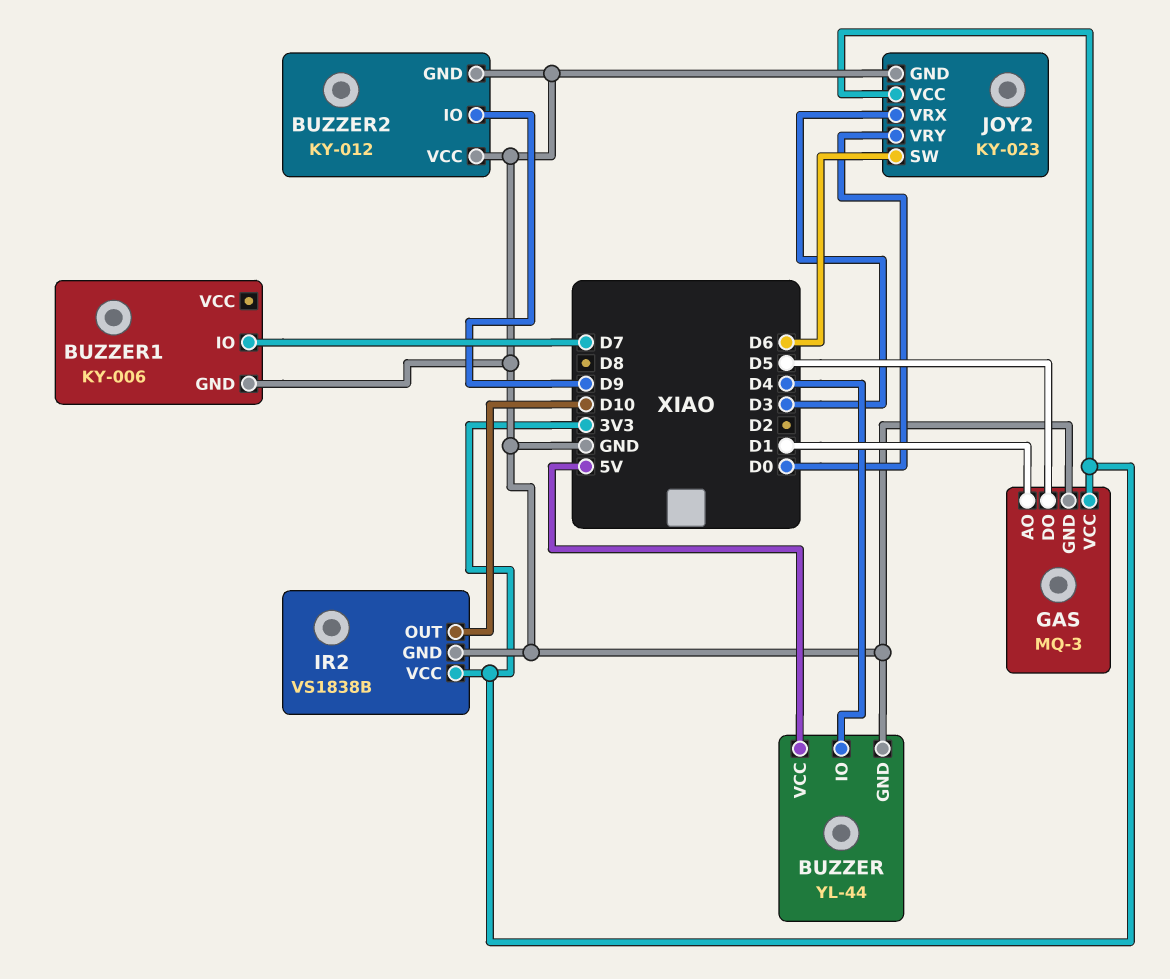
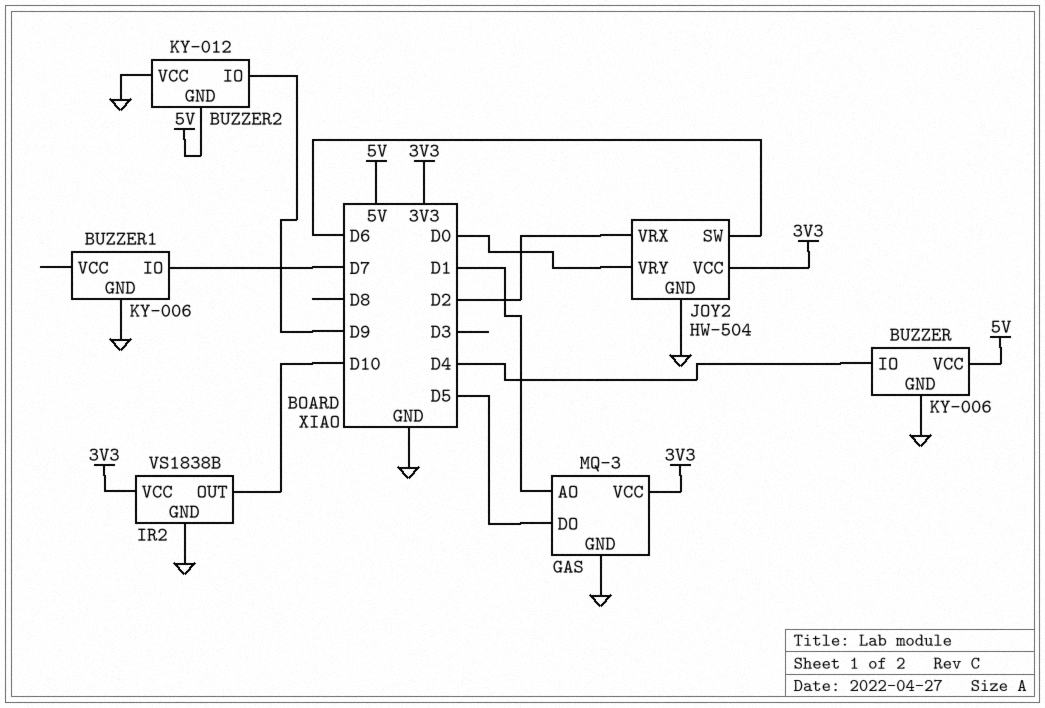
BUZZER: YL-44 -> KY-006
BUZZER2 pin GND: GND -> 5V
JOY2: KY-023 -> HW-504
JOY2 pin VRX: D3 -> D2

